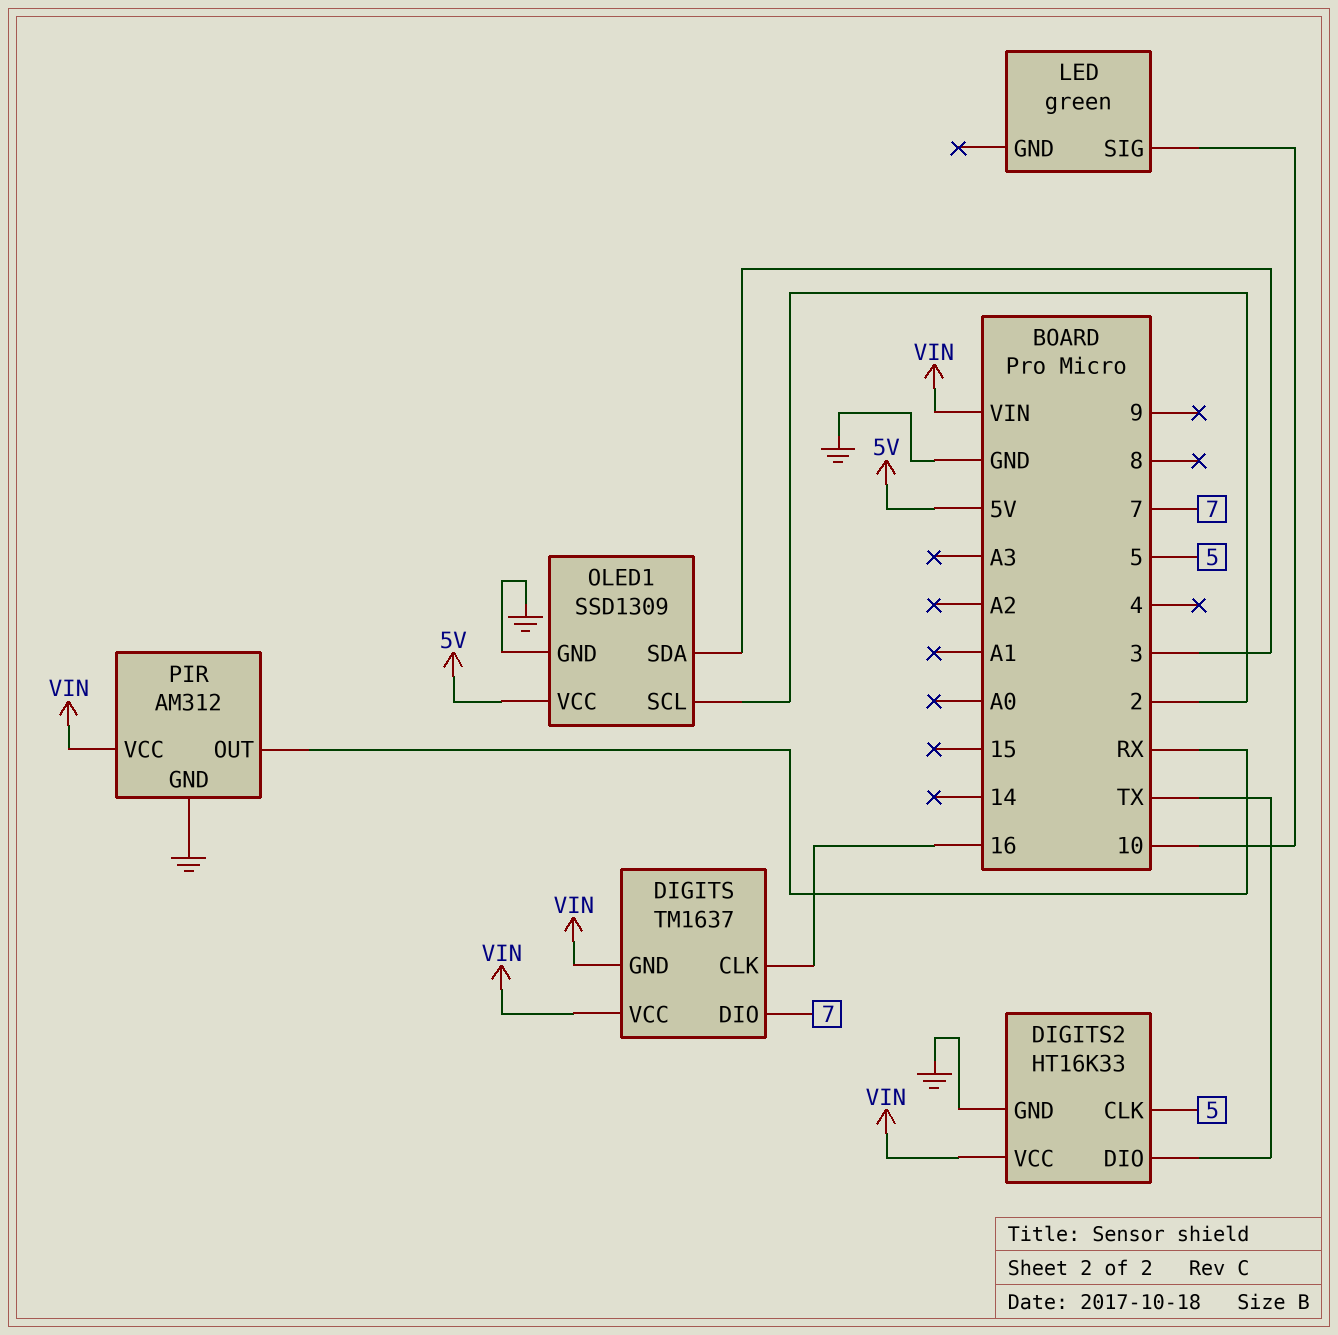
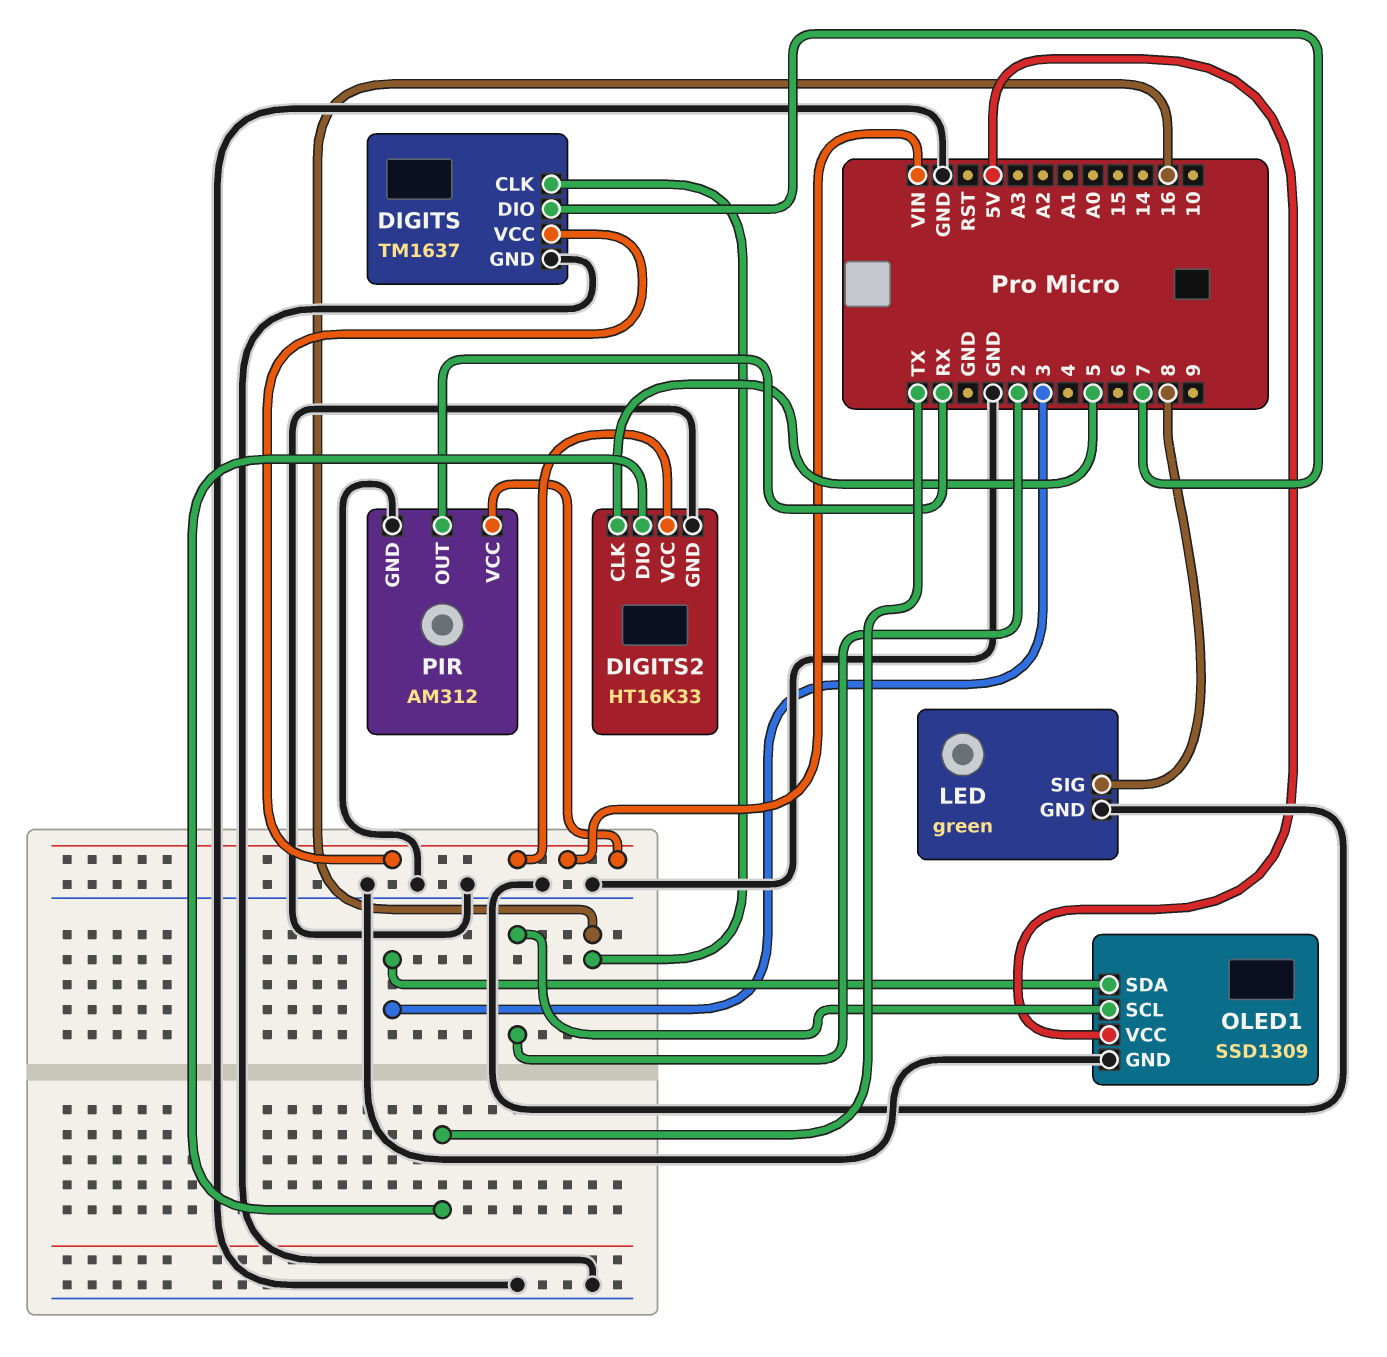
DIGITS pin GND: VIN -> GND
LED pin GND: none -> GND
LED pin SIG: 10 -> 8

